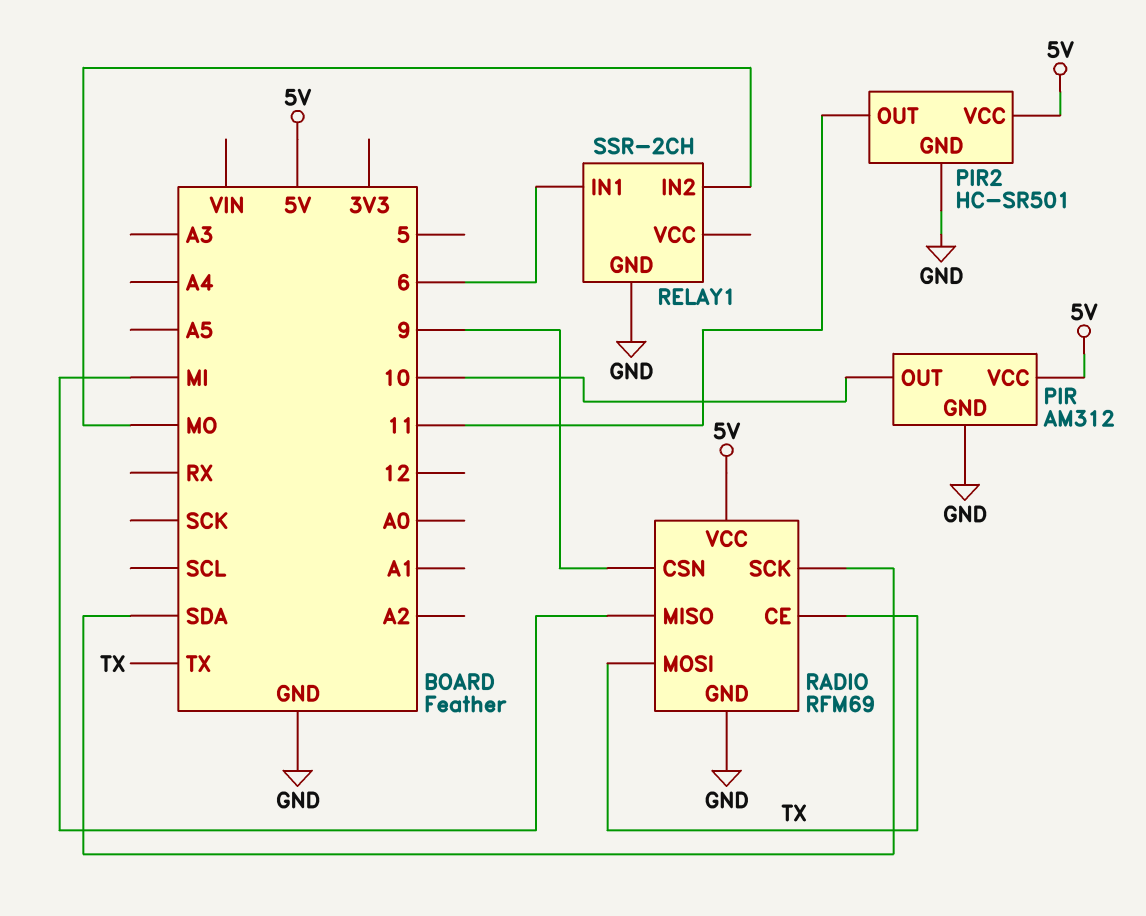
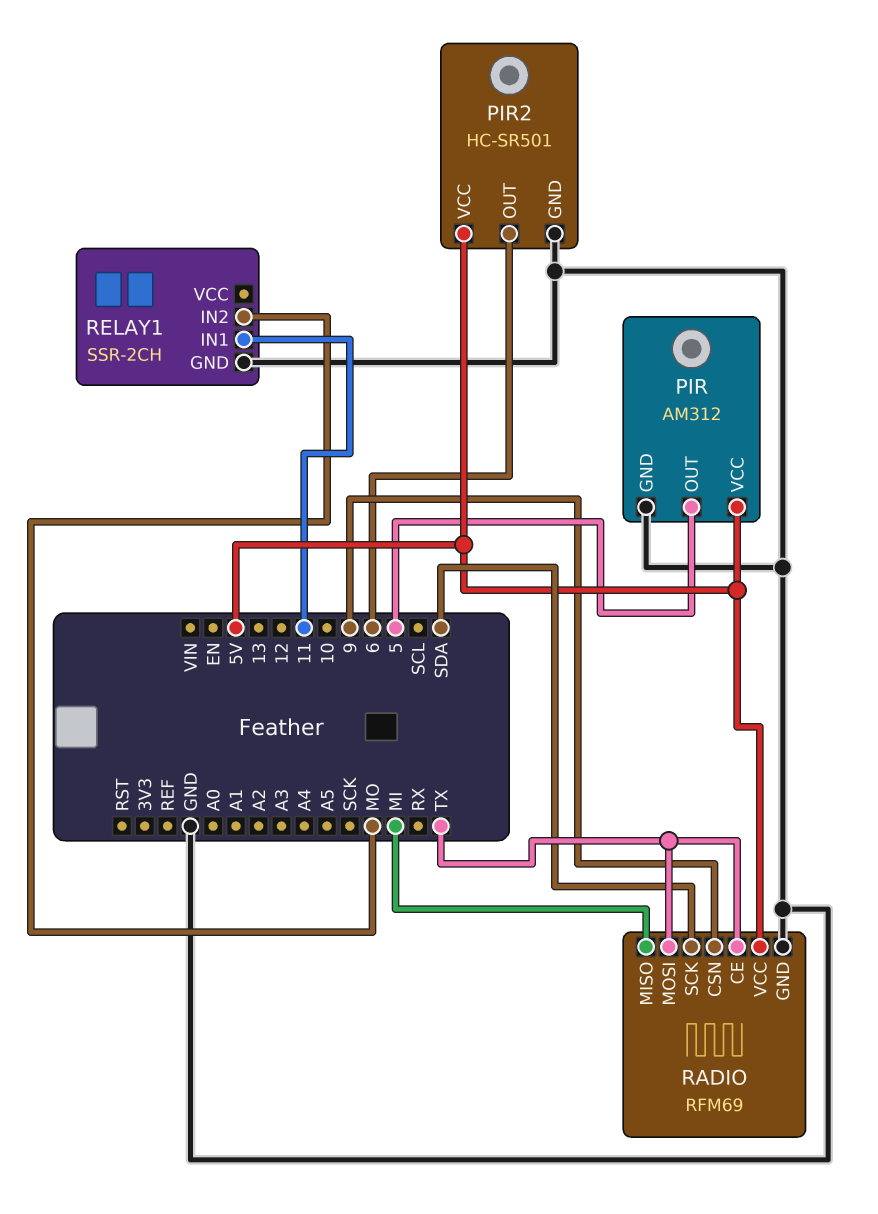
PIR pin OUT: 10 -> 5
PIR2 pin OUT: 11 -> 6
RELAY1 pin IN1: 6 -> 11

